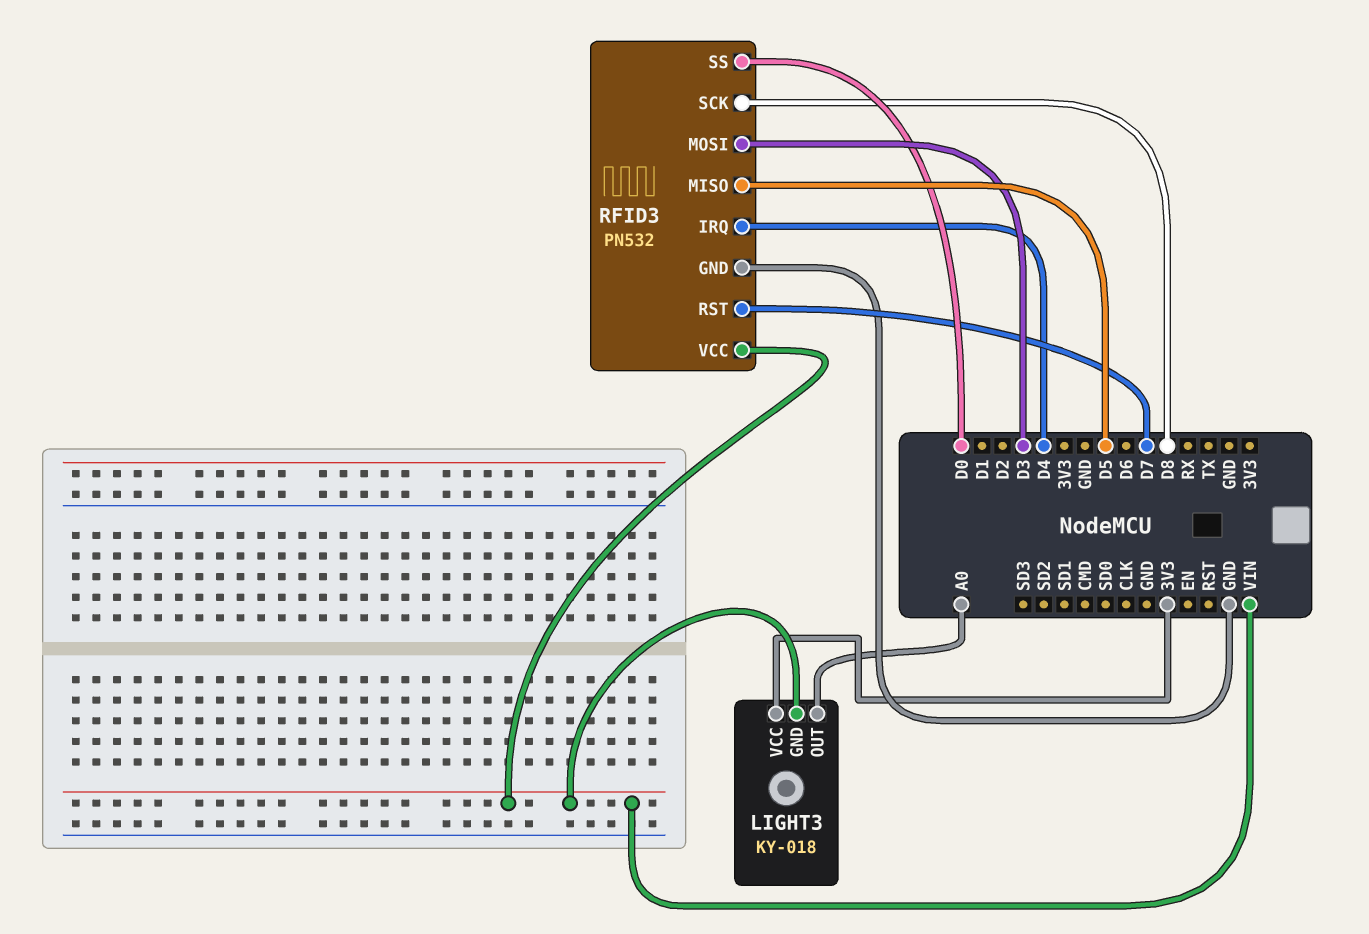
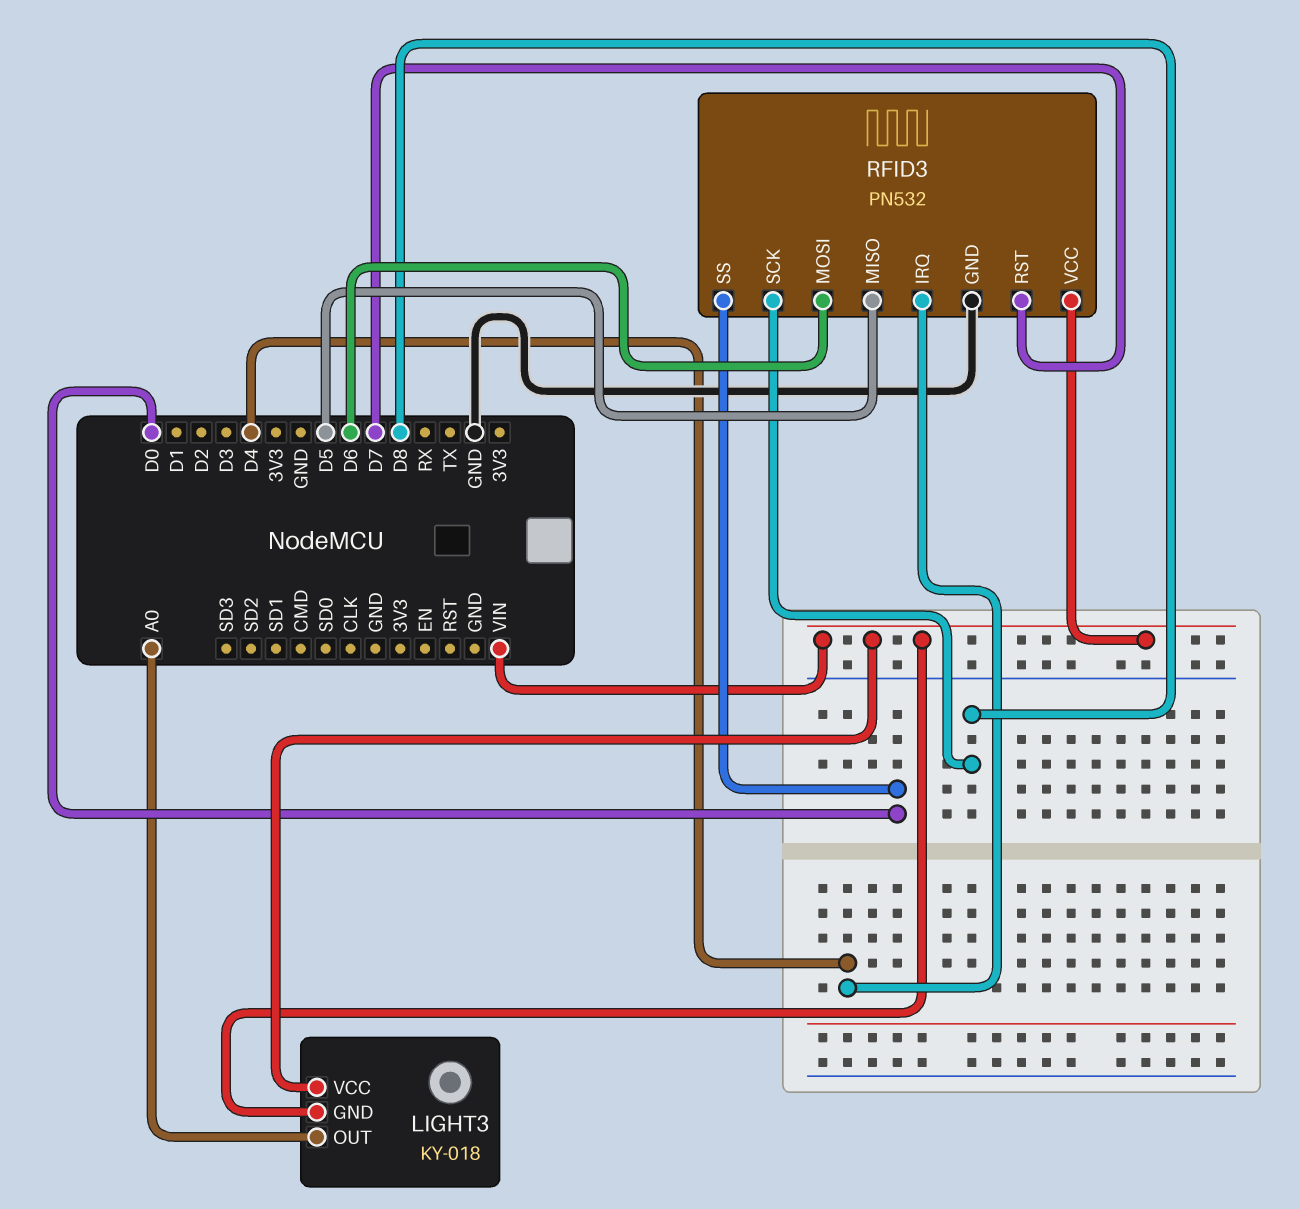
LIGHT3 pin VCC: 3V3 -> VIN
RFID3 pin MOSI: D3 -> D6

